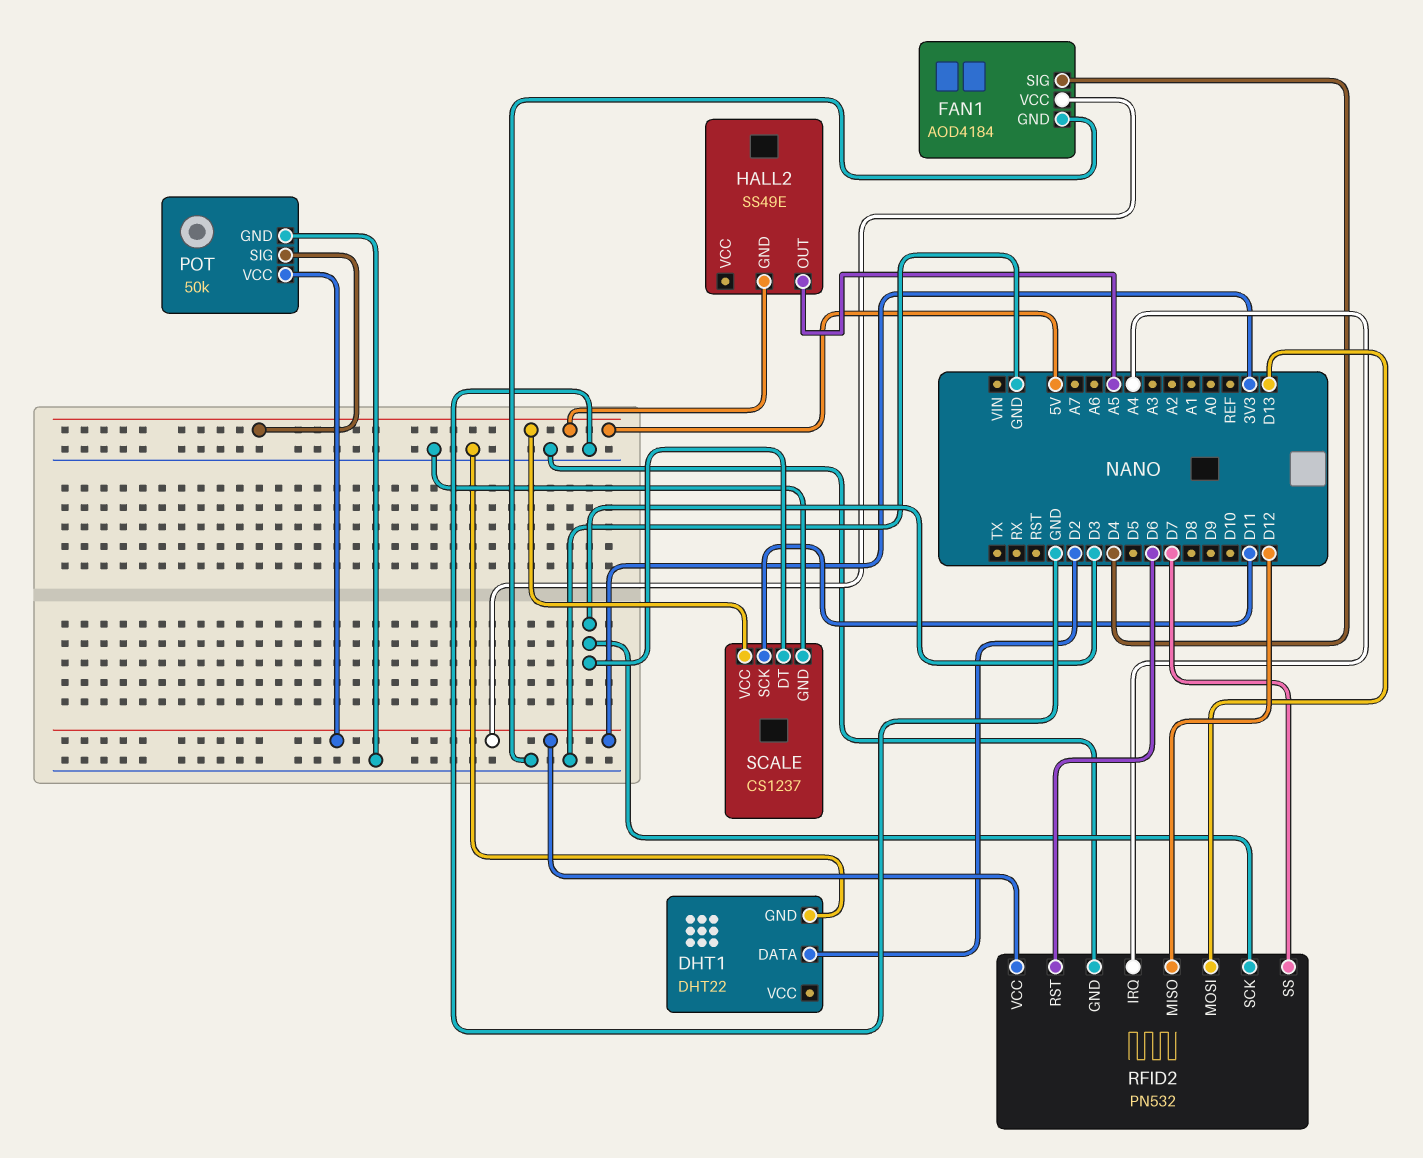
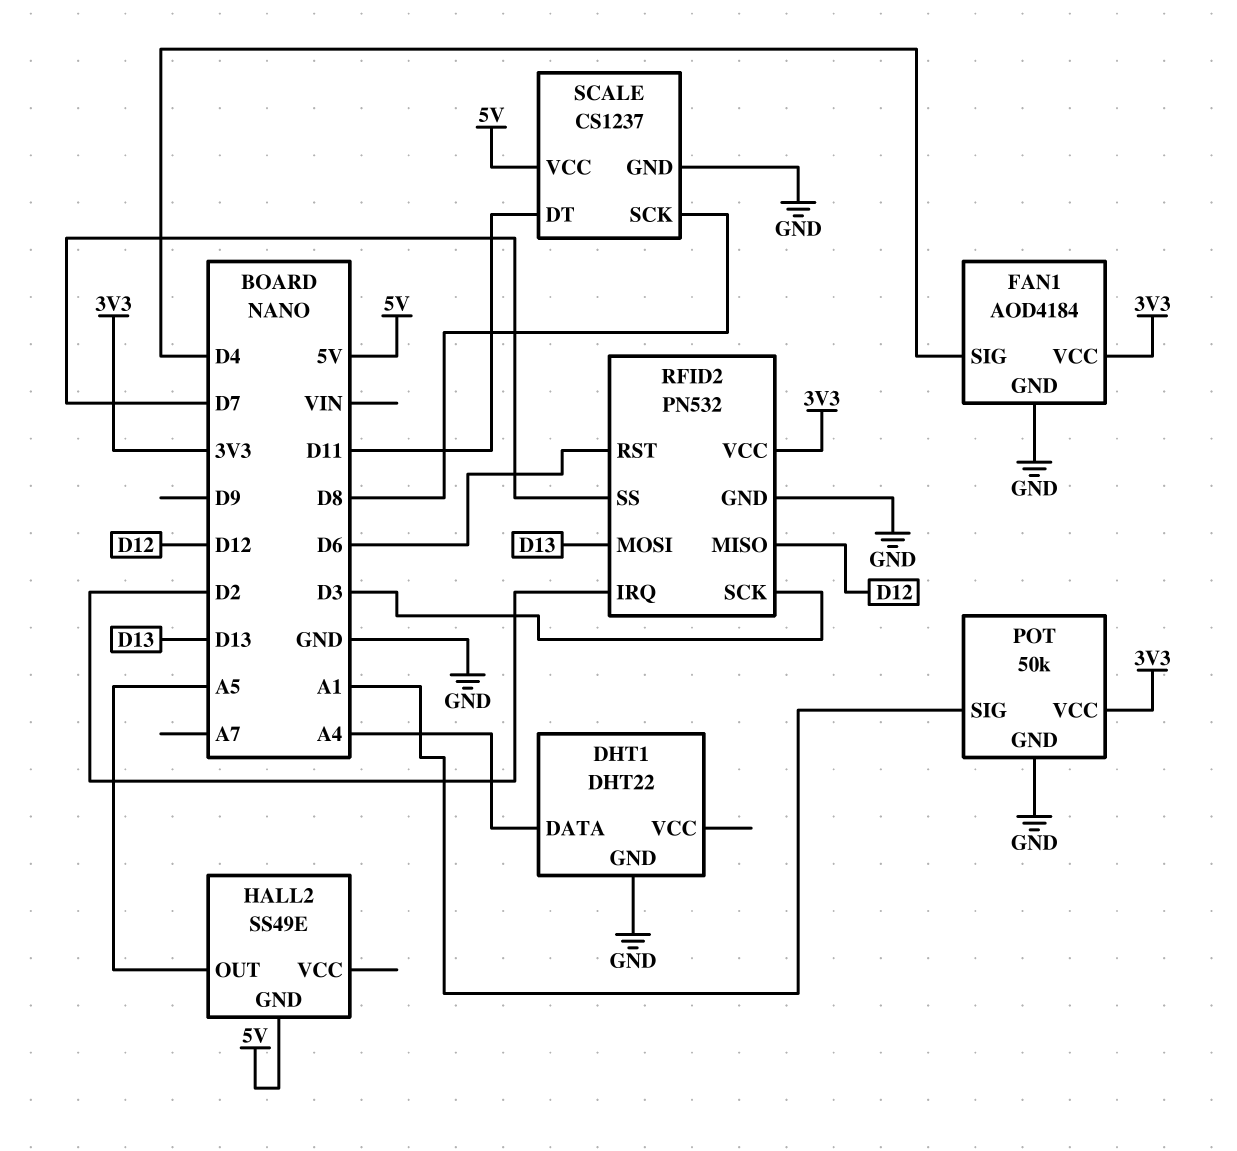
DHT1 pin DATA: D2 -> A4
POT pin SIG: 5V -> A1
RFID2 pin IRQ: A4 -> D2
SCALE pin DT: D3 -> D11
SCALE pin SCK: D11 -> D8

